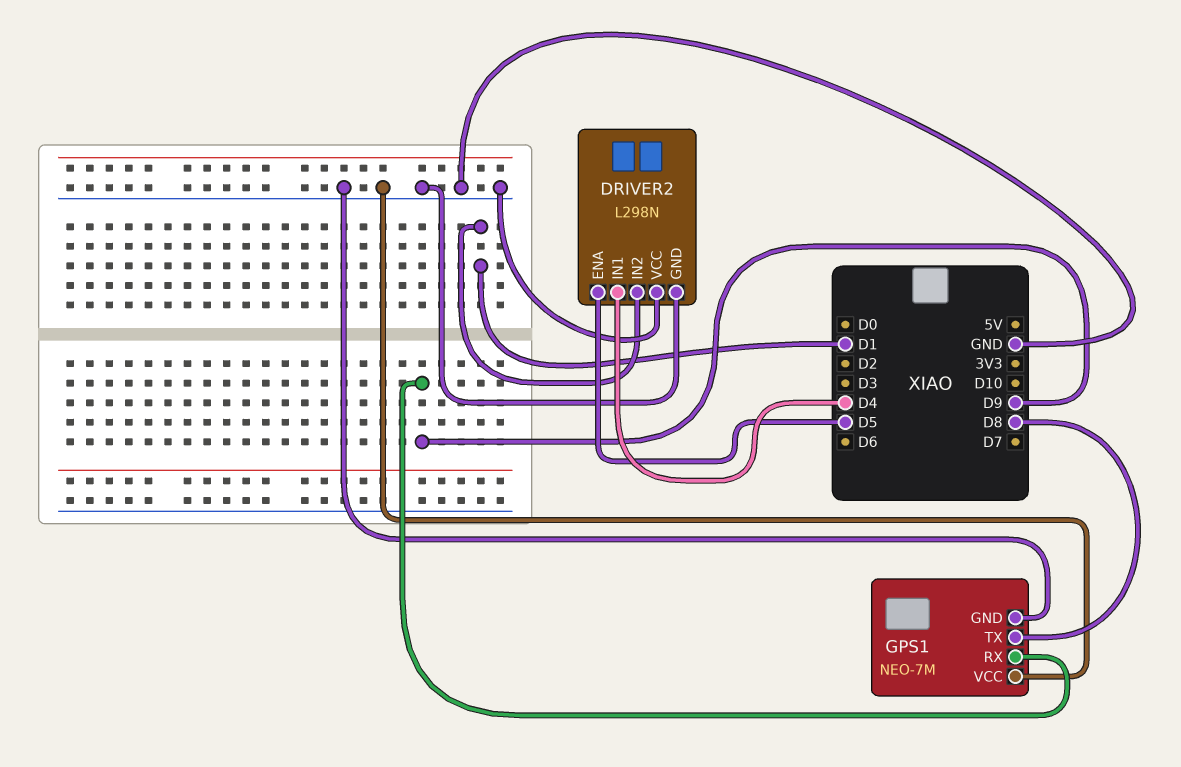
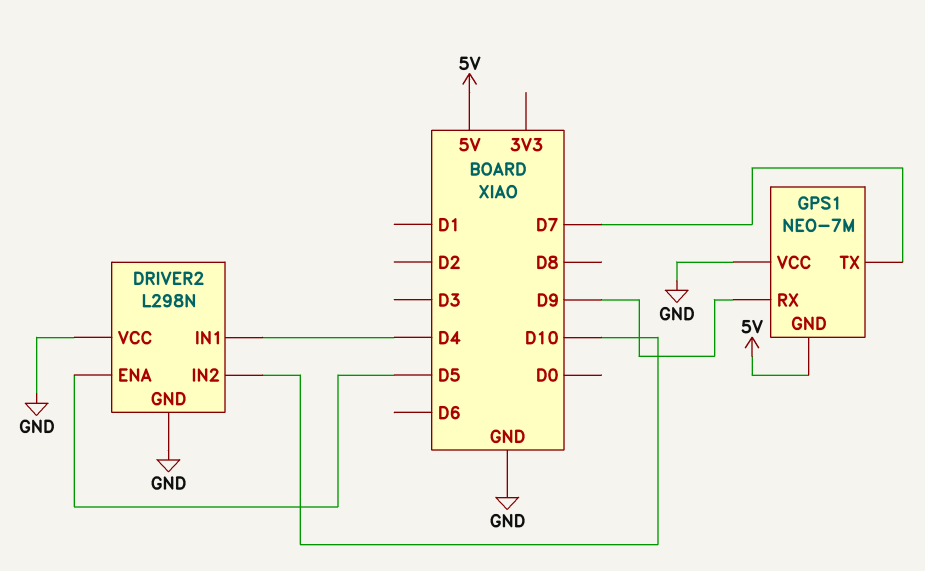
DRIVER2 pin IN2: D1 -> D10
GPS1 pin GND: GND -> 5V
GPS1 pin TX: D8 -> D7

